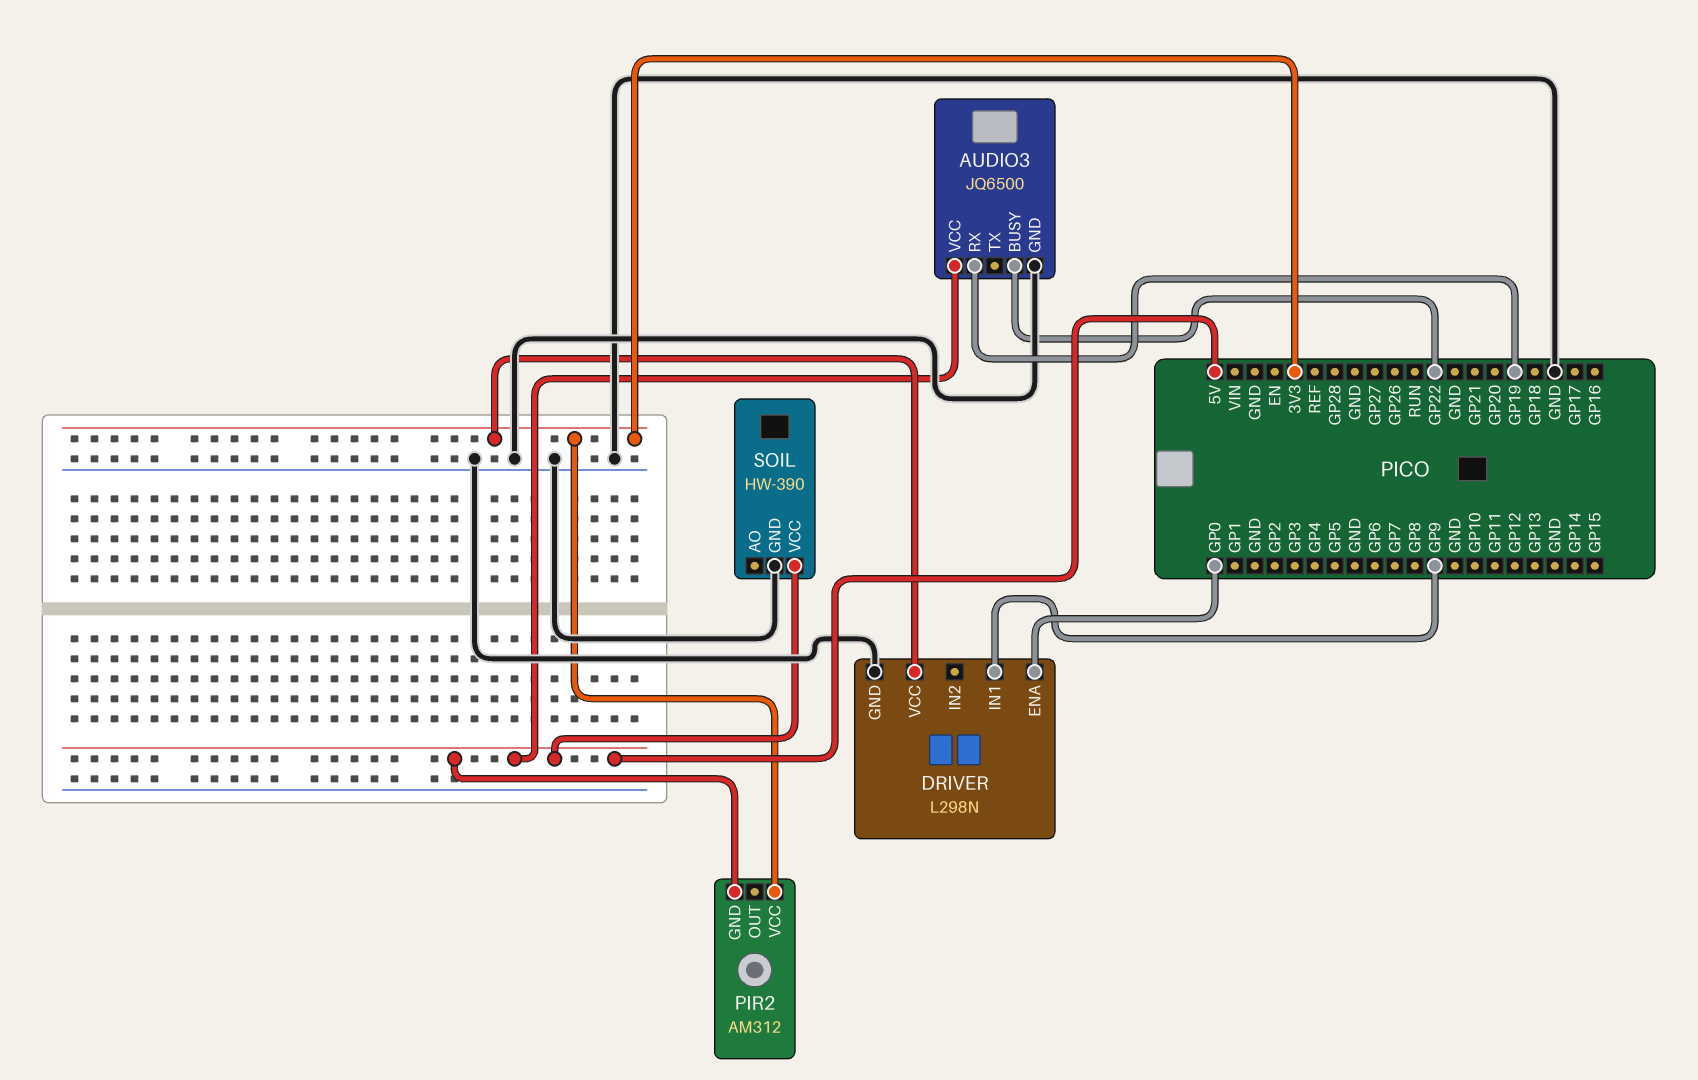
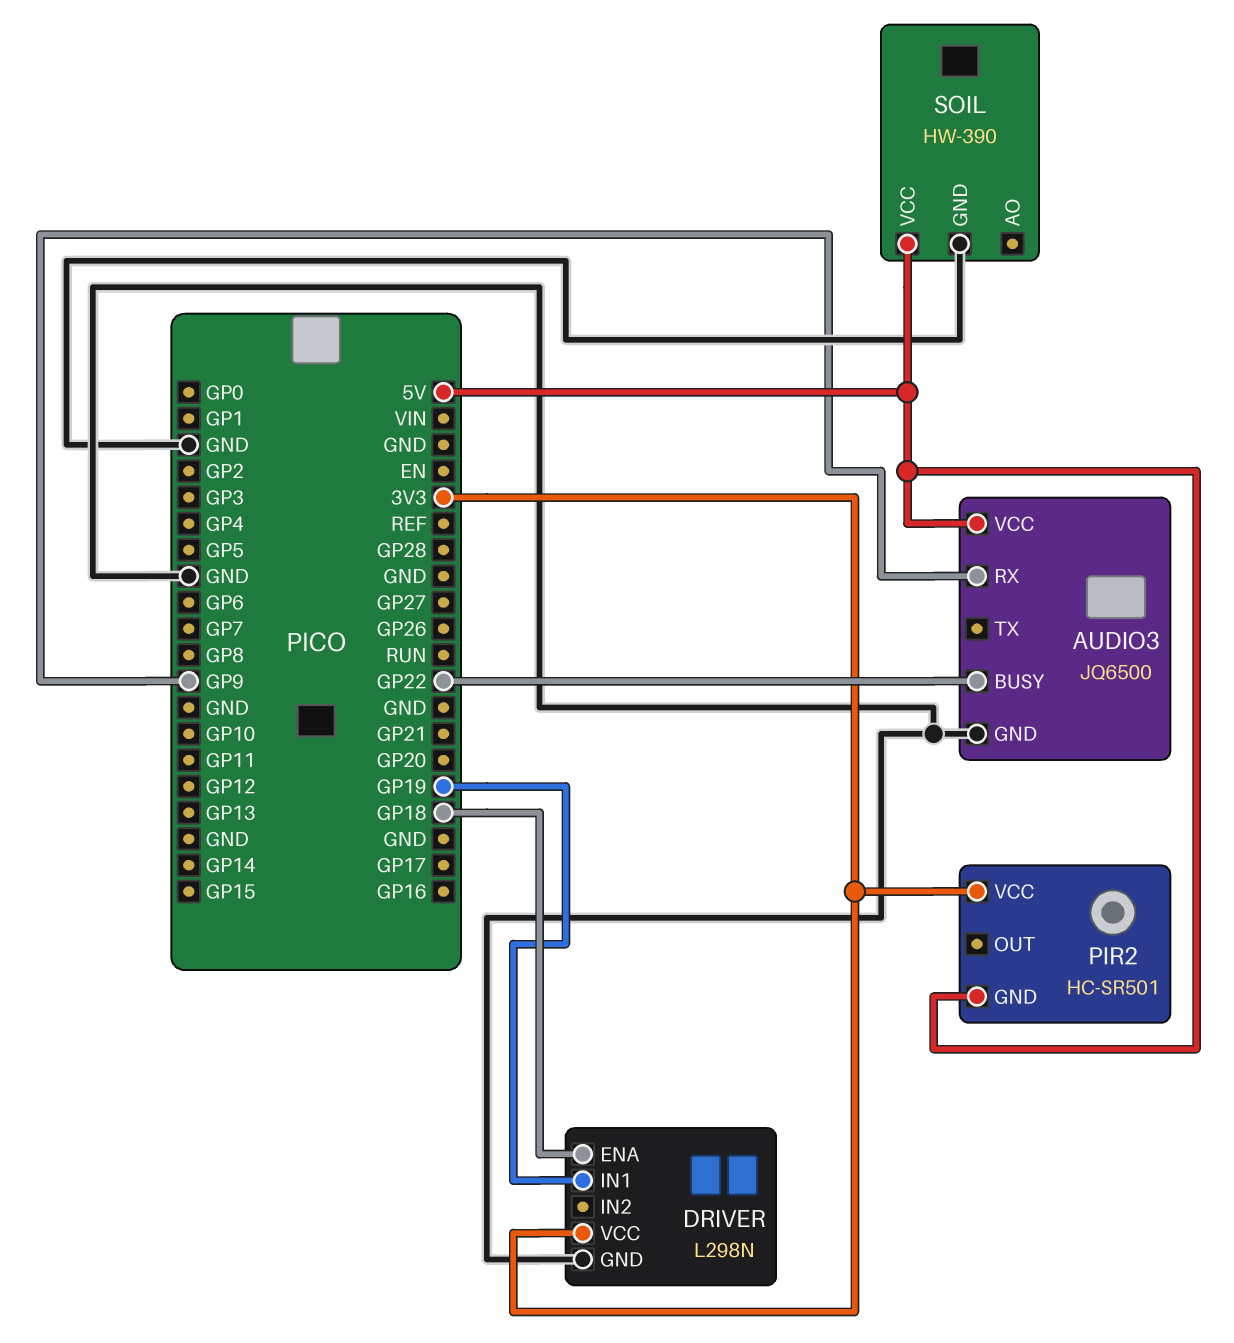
AUDIO3 pin RX: GP19 -> GP9
DRIVER pin ENA: GP0 -> GP18
DRIVER pin IN1: GP9 -> GP19
PIR2: AM312 -> HC-SR501

